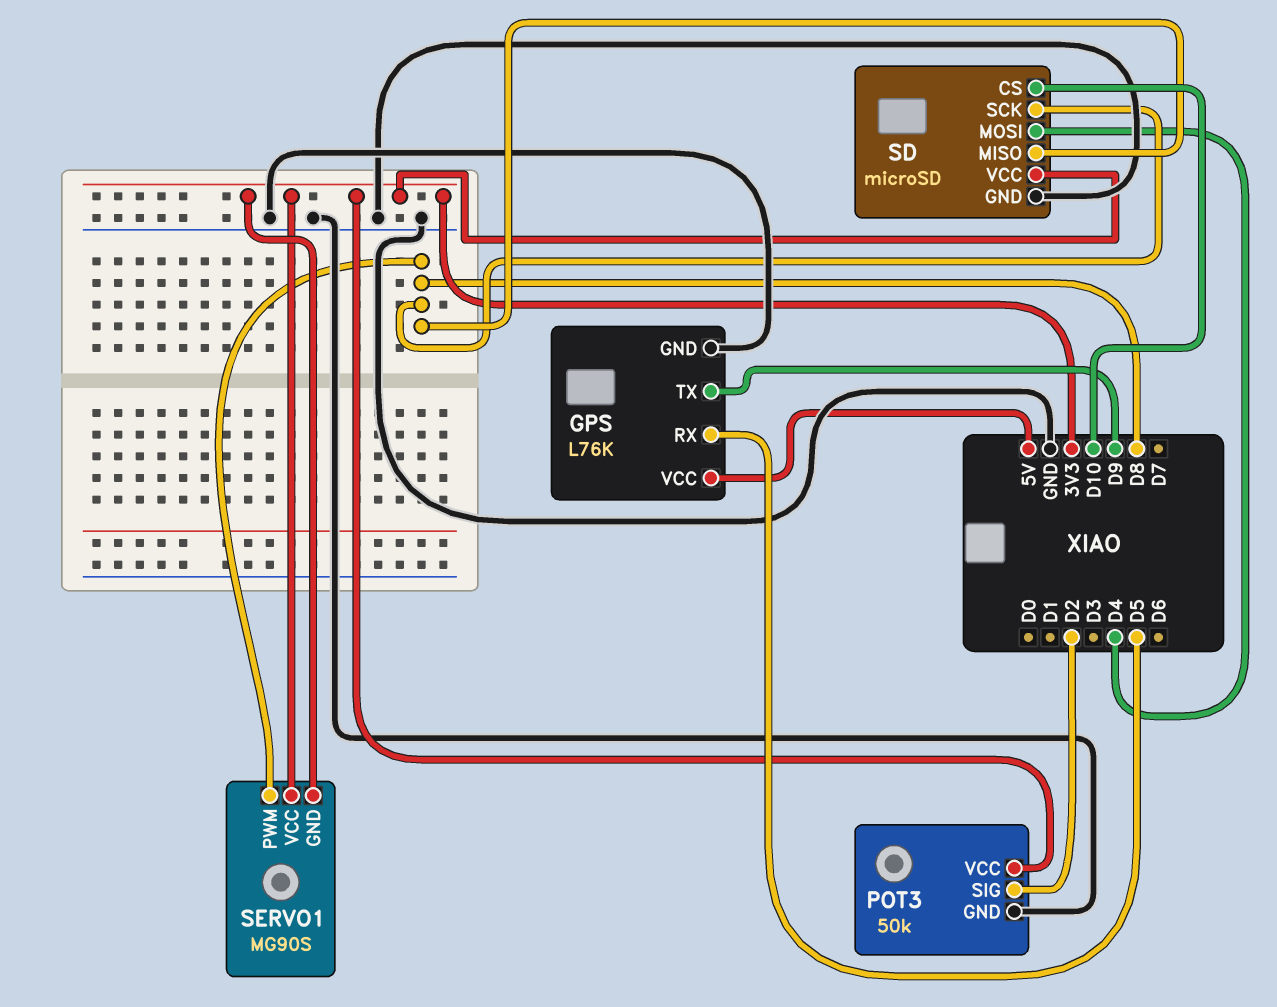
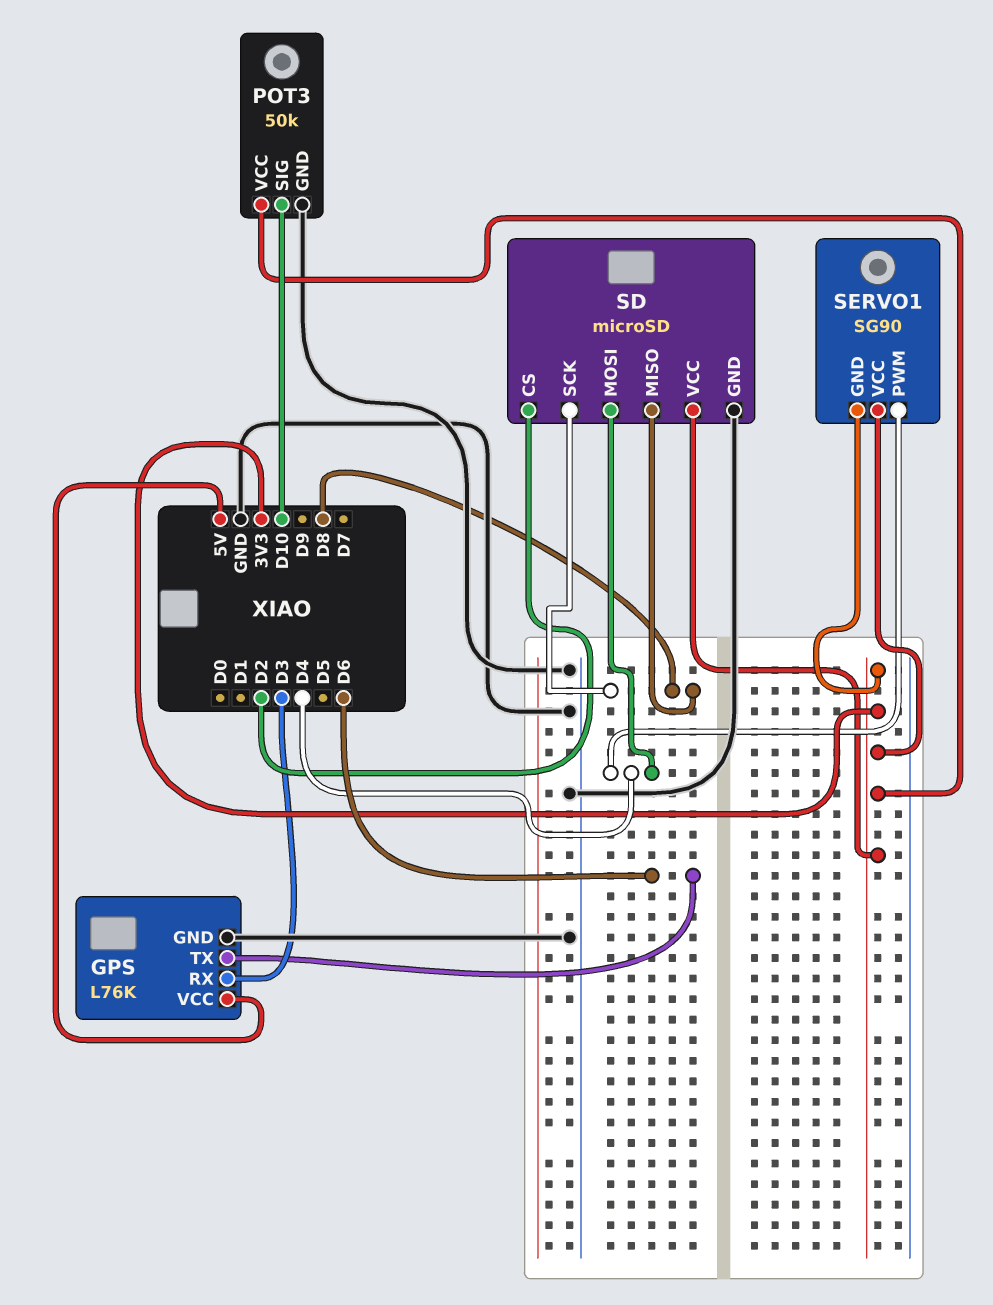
GPS pin RX: D5 -> D3
GPS pin TX: D9 -> D6
POT3 pin SIG: D2 -> D10
SD pin CS: D10 -> D2
SERVO1: MG90S -> SG90
SERVO1 pin PWM: D8 -> D4

